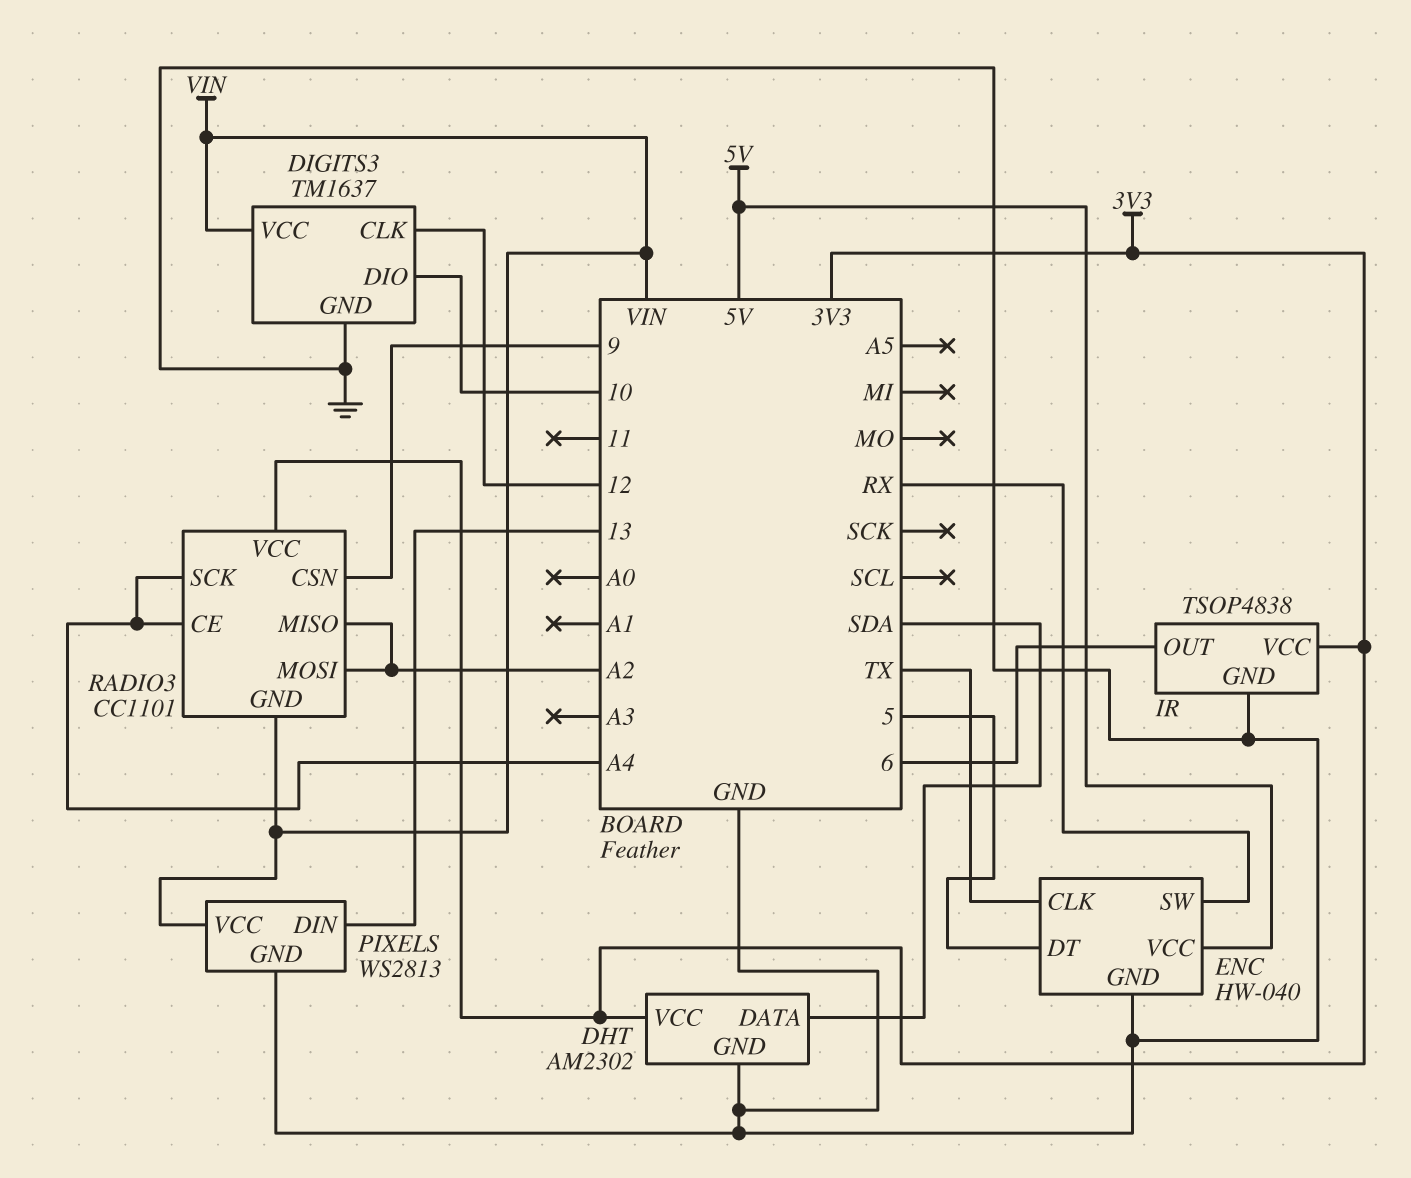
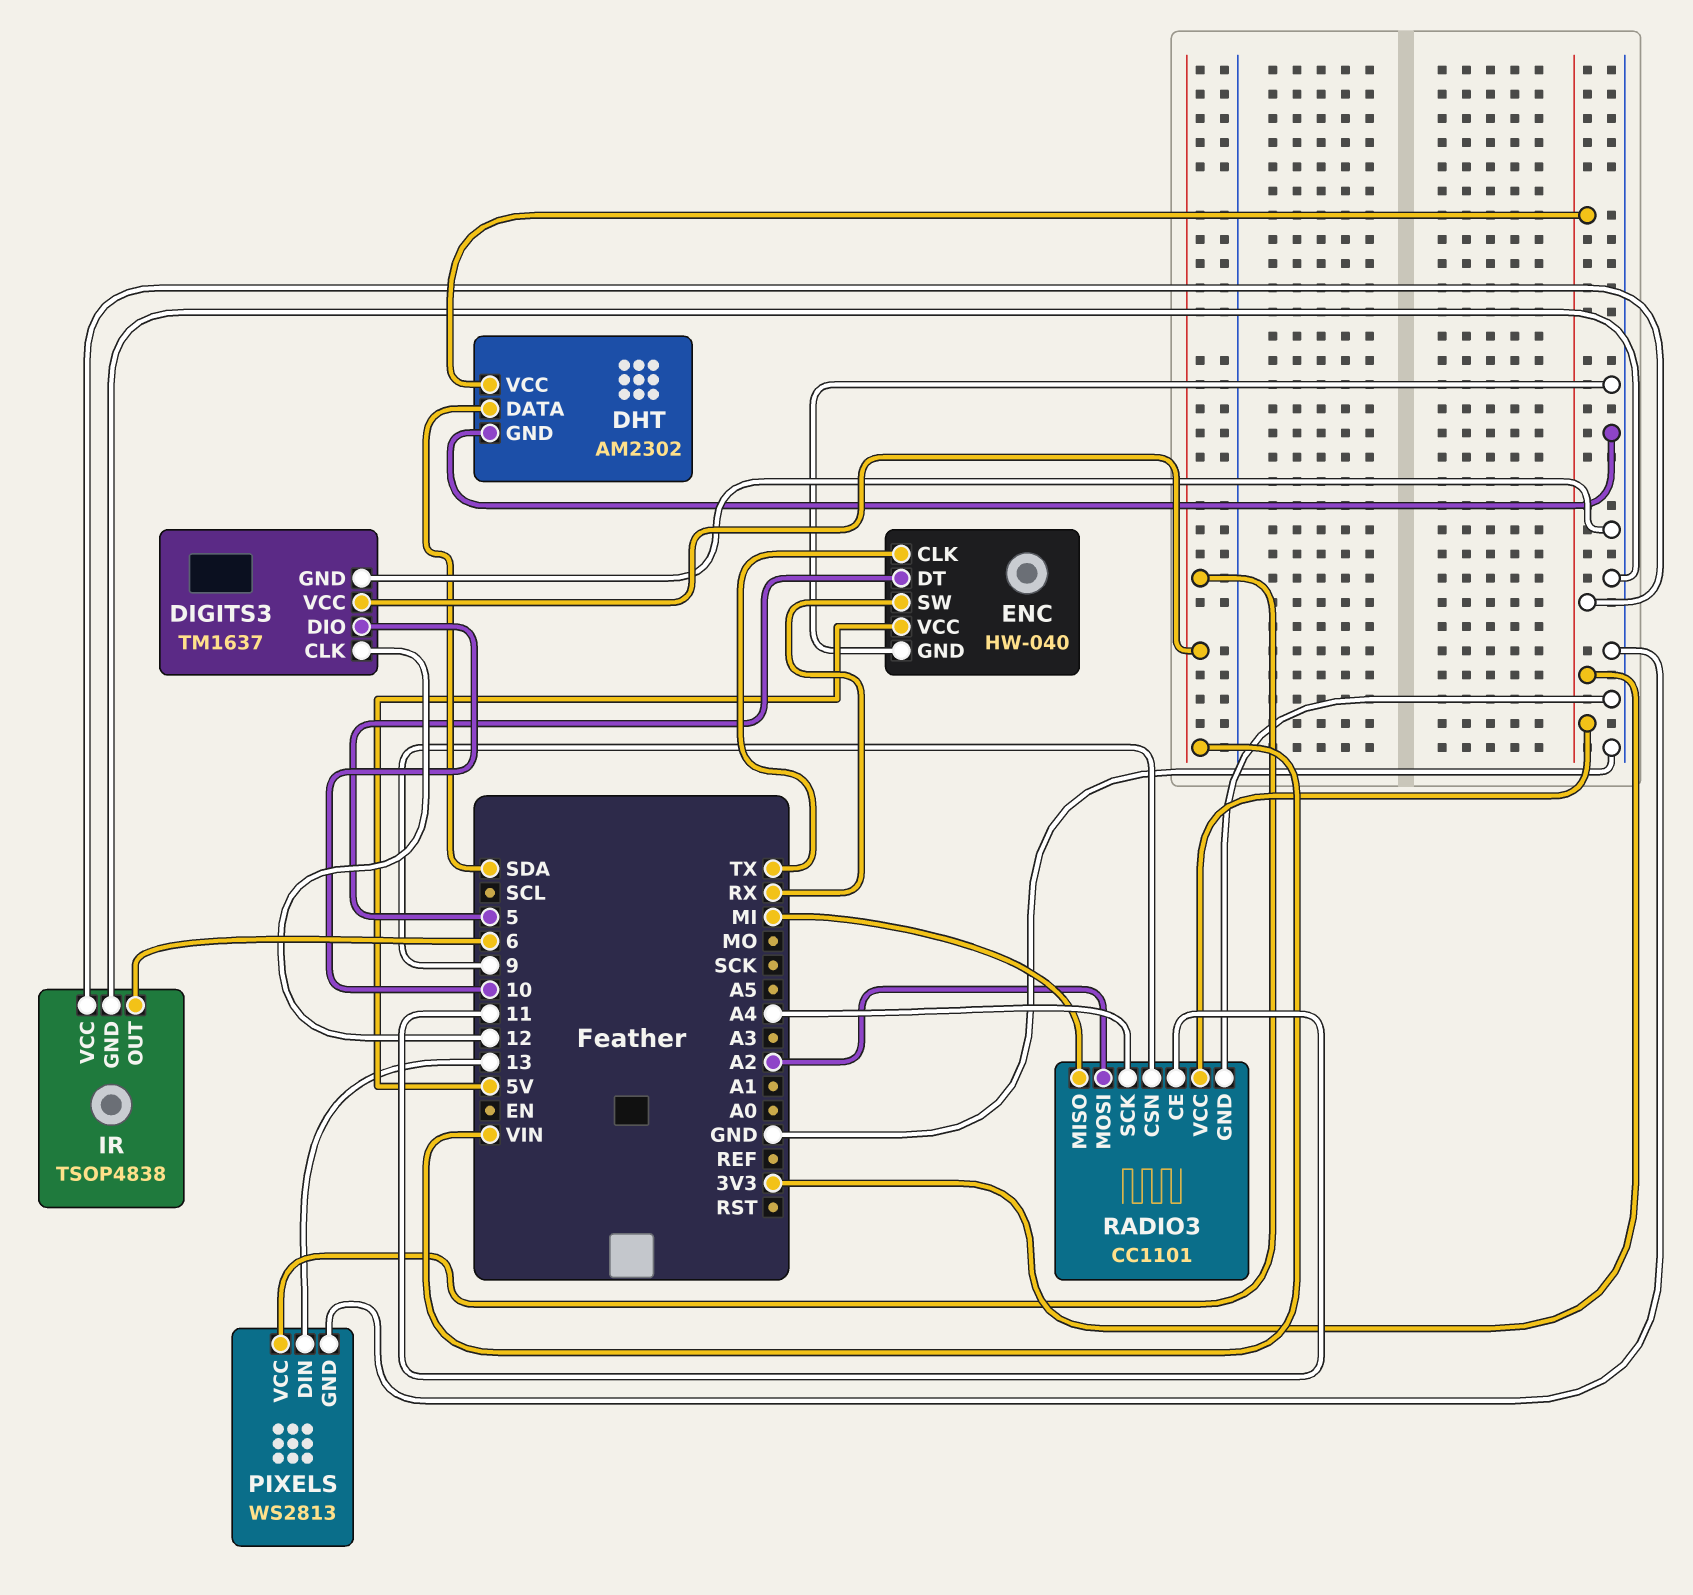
RADIO3 pin CE: A4 -> 11
RADIO3 pin GND: VIN -> GND
RADIO3 pin MISO: A2 -> MI

